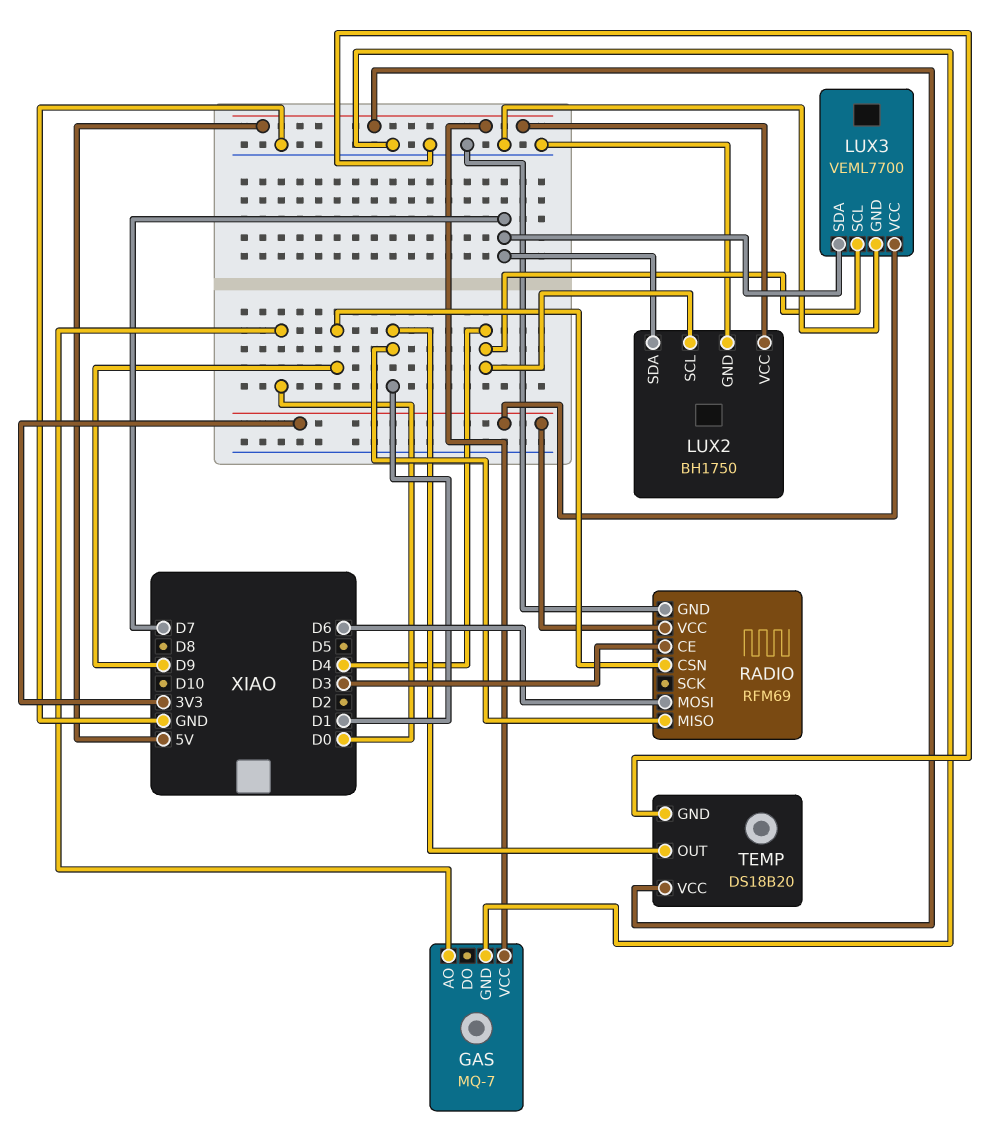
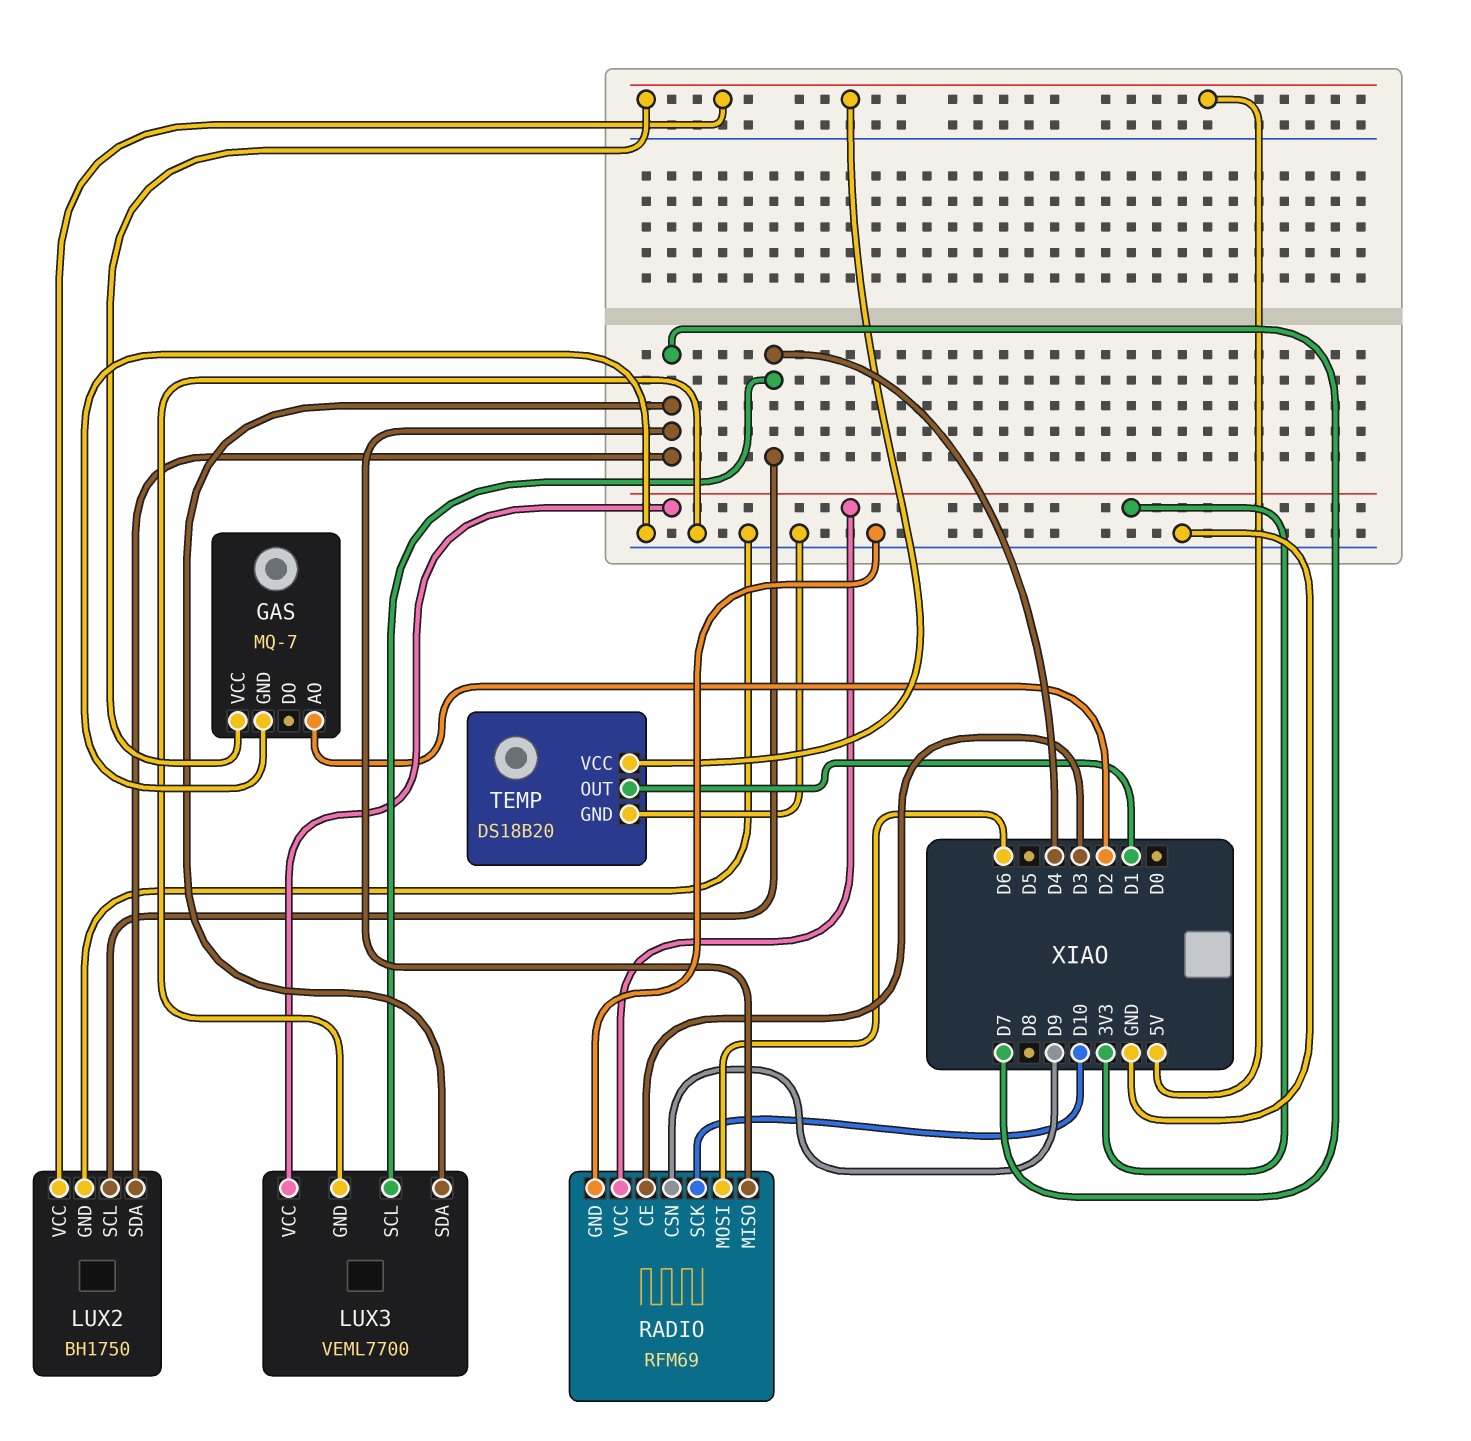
GAS pin AO: D0 -> D2
RADIO pin MISO: D1 -> D7
RADIO pin SCK: none -> D10

